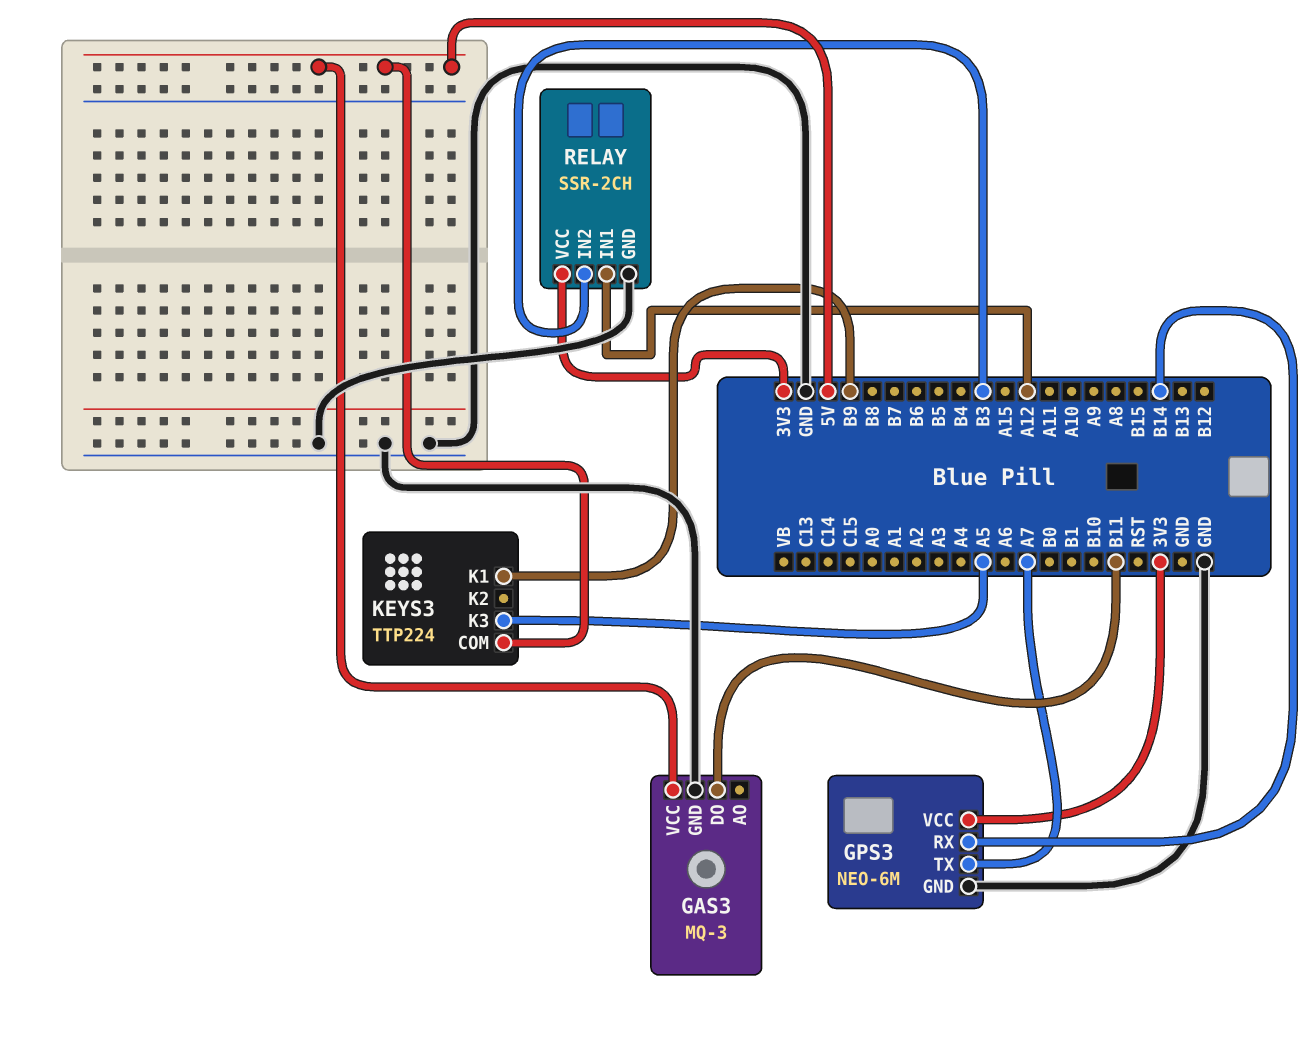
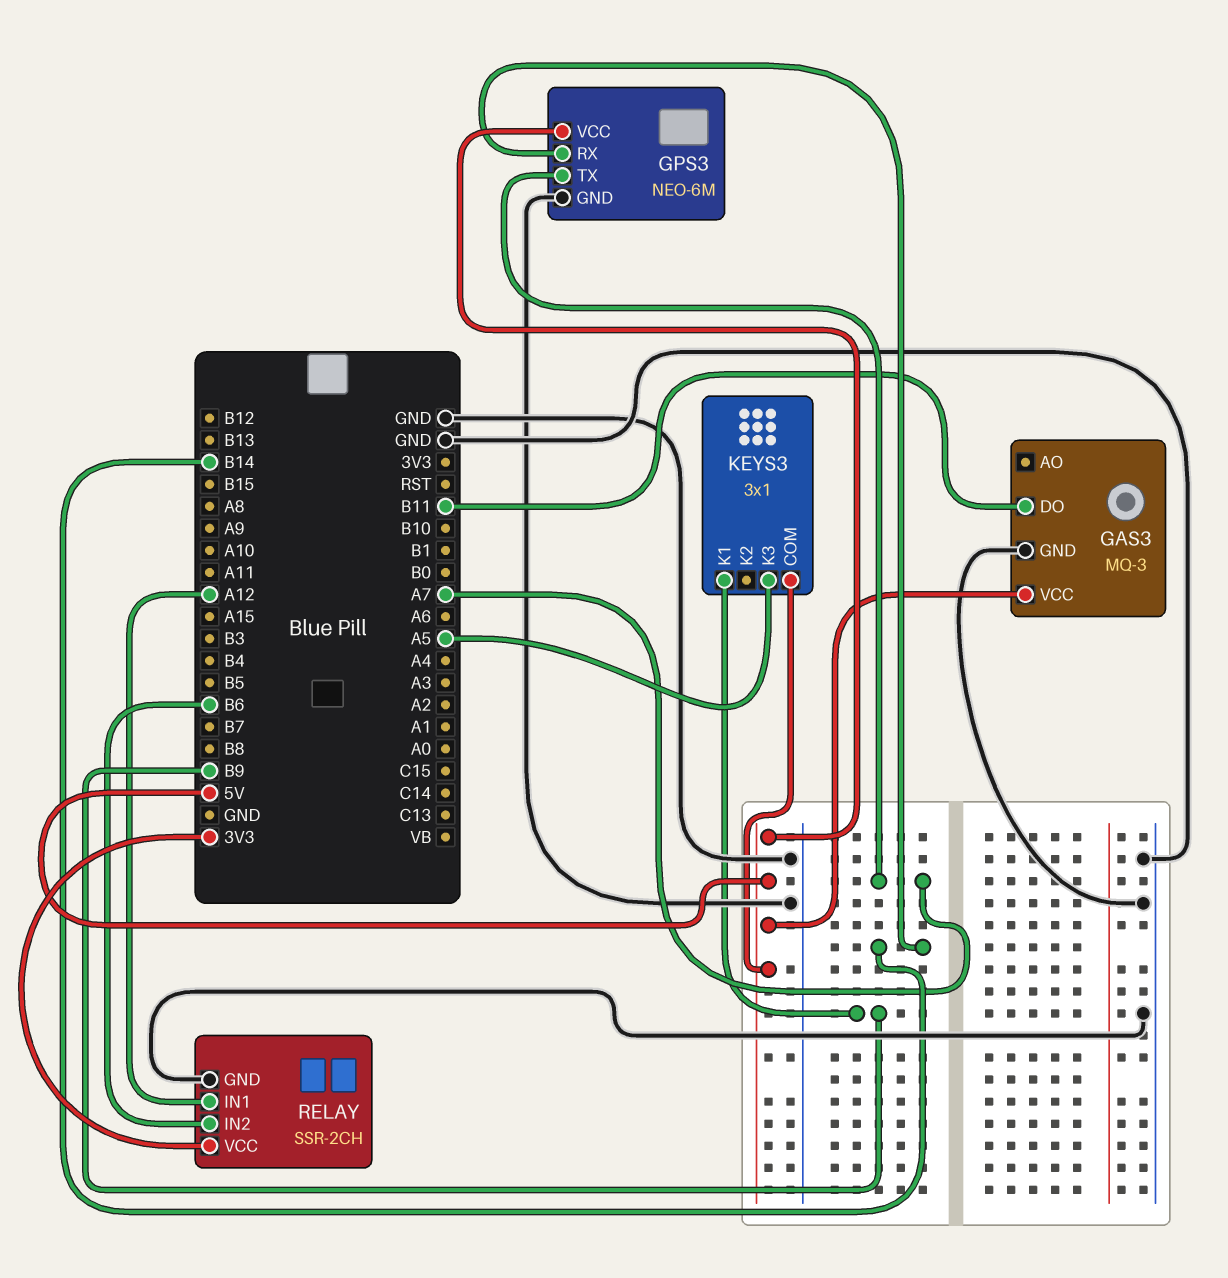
GPS3 pin VCC: 3V3 -> 5V
KEYS3: TTP224 -> 3x1
RELAY pin IN2: B3 -> B6

